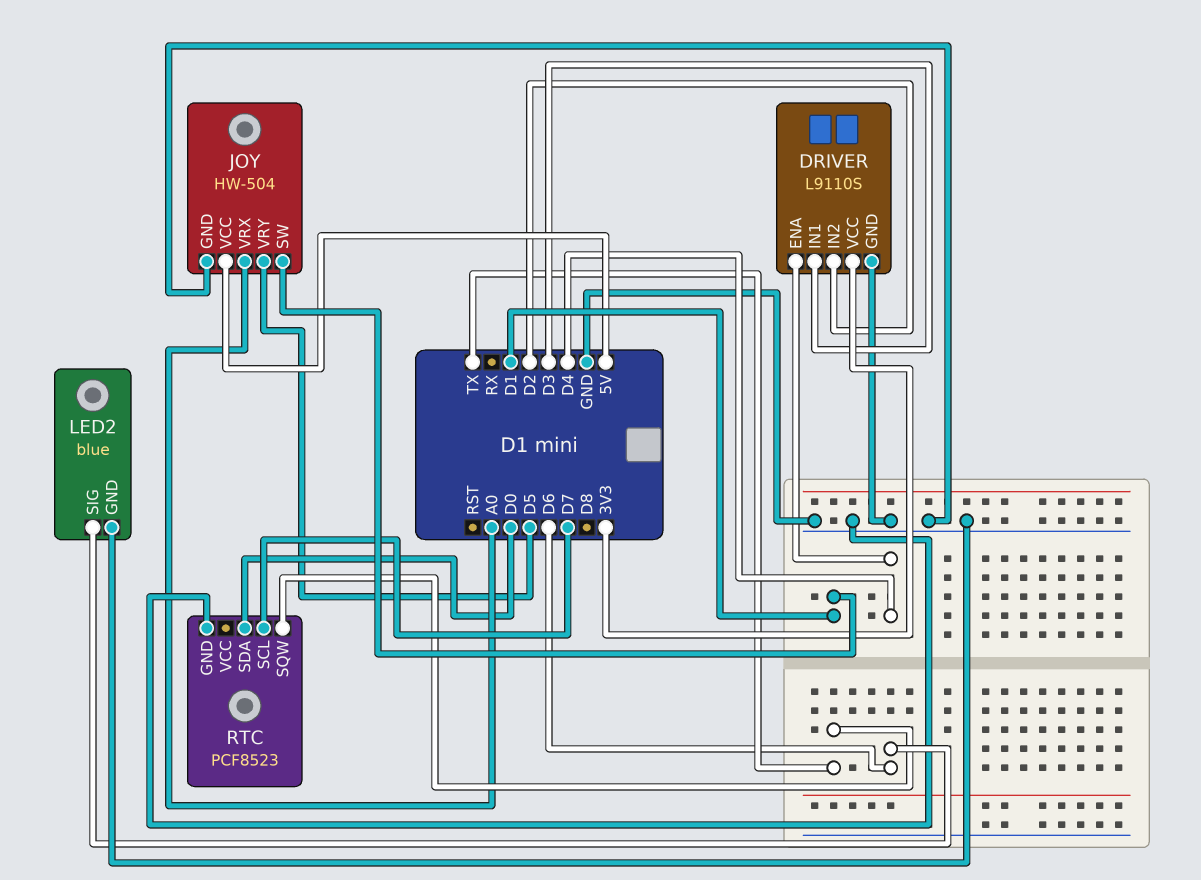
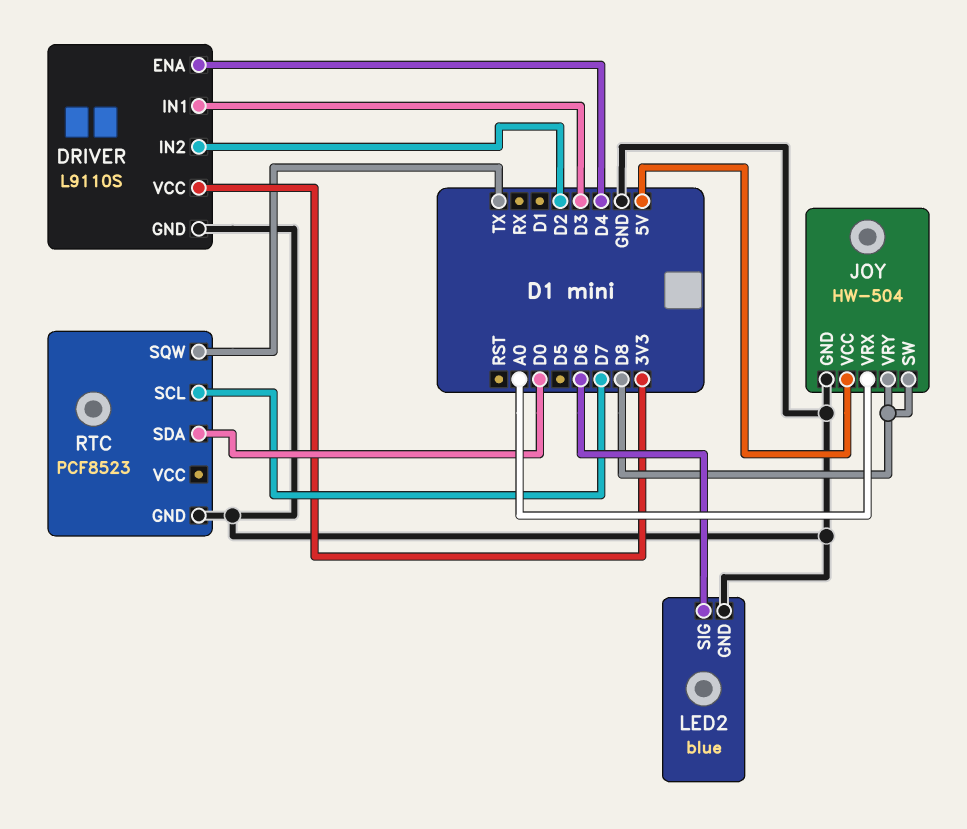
JOY pin SW: D1 -> D8
JOY pin VRY: D5 -> D8

